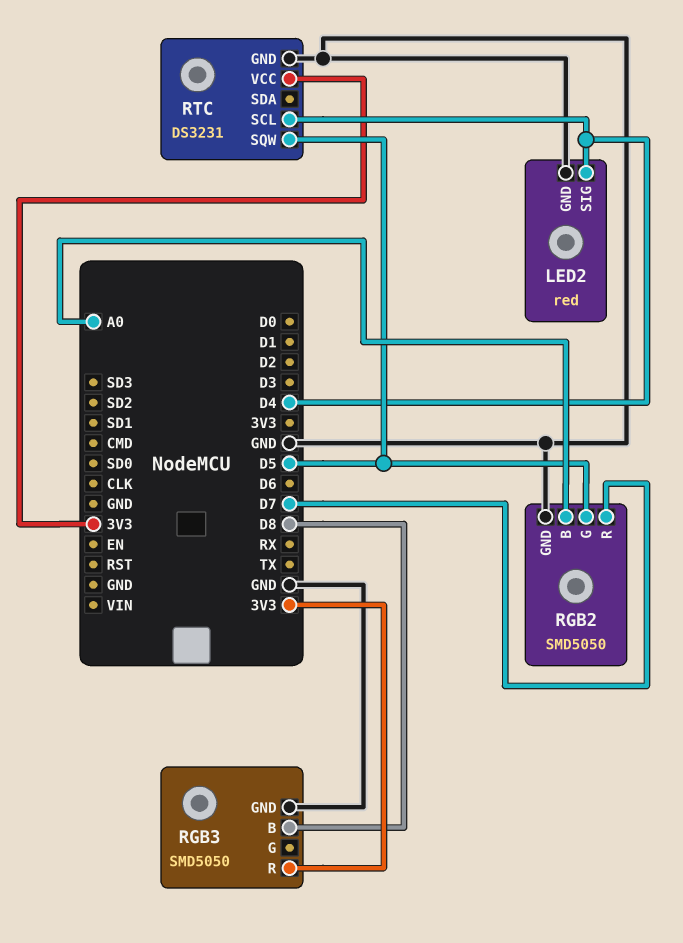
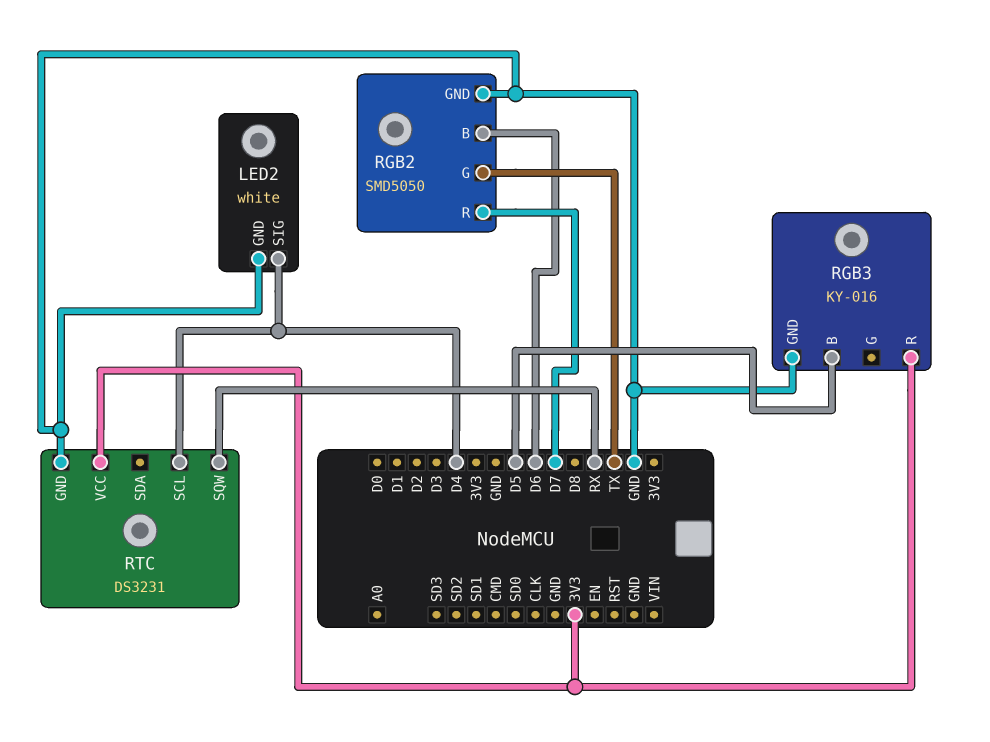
LED2: red -> white
RGB2 pin B: A0 -> D6
RGB2 pin G: D5 -> TX
RGB3: SMD5050 -> KY-016
RGB3 pin B: D8 -> D5
RTC pin SQW: D5 -> RX

